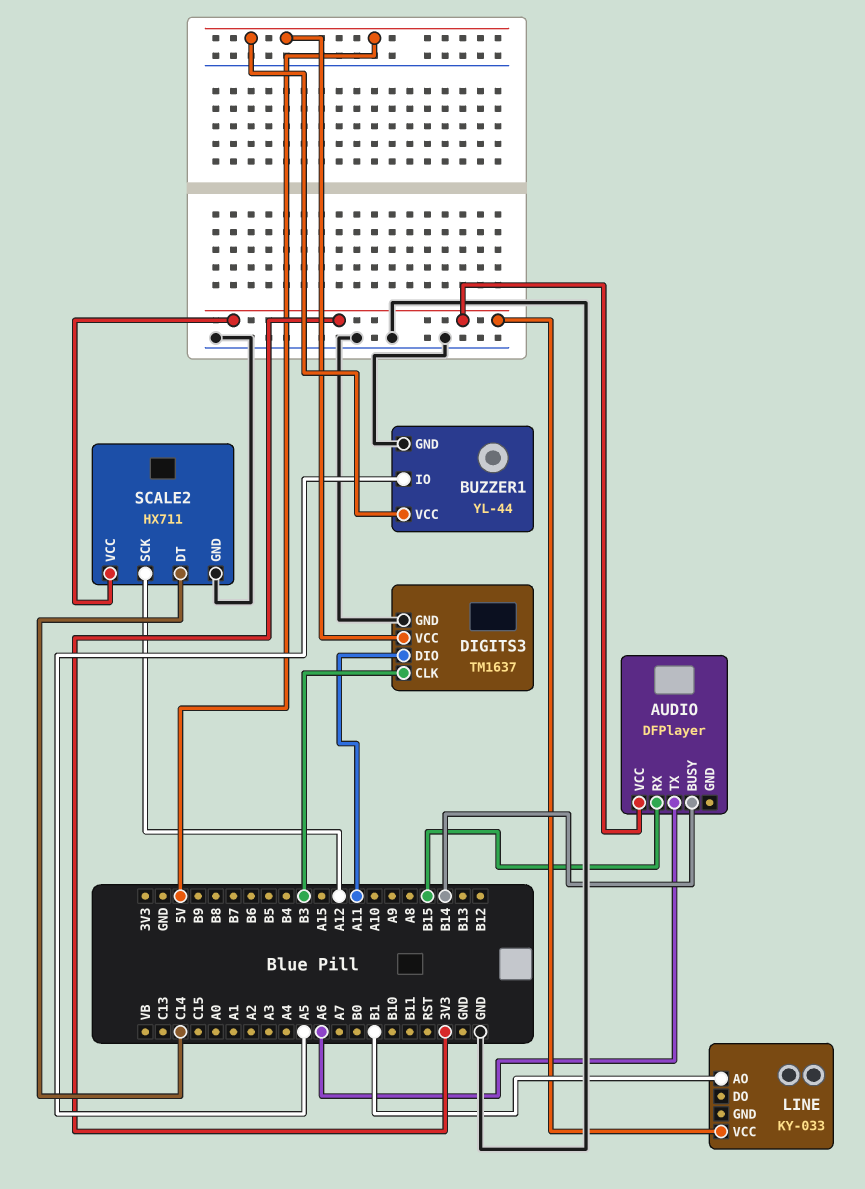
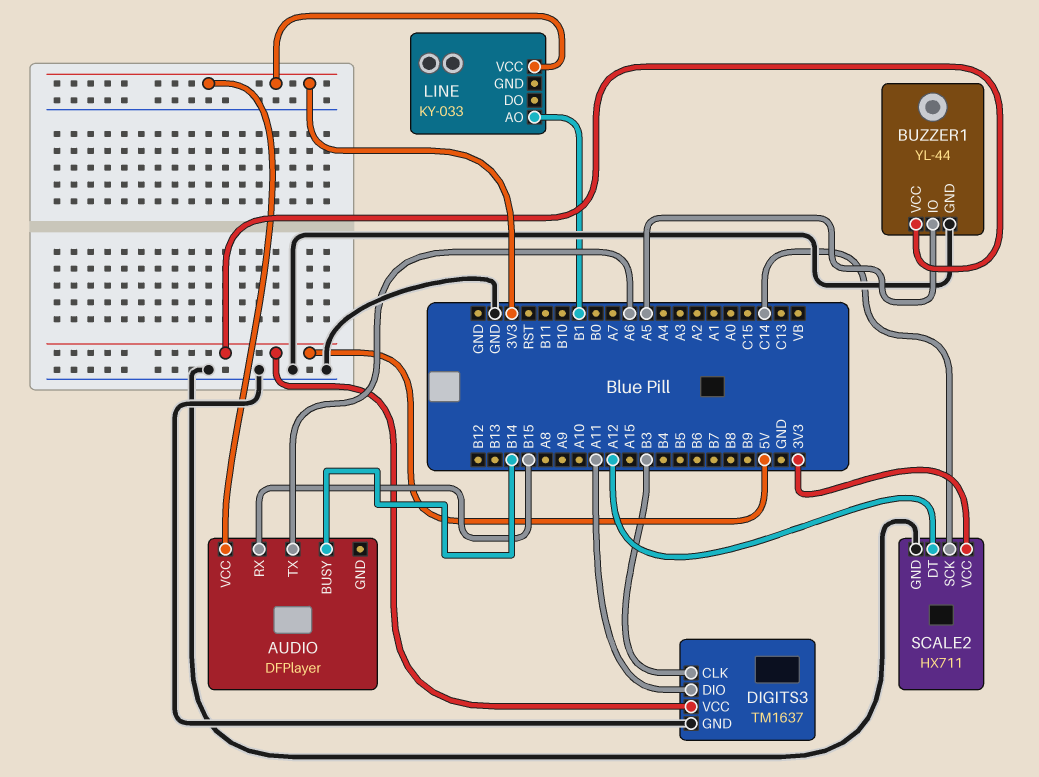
SCALE2 pin DT: C14 -> A12
SCALE2 pin SCK: A12 -> C14

